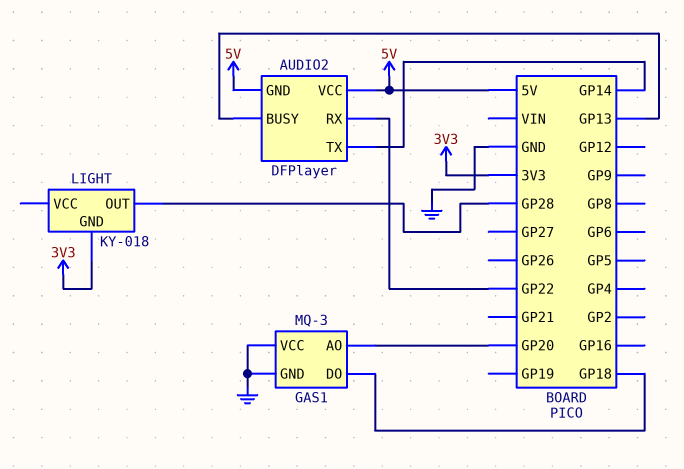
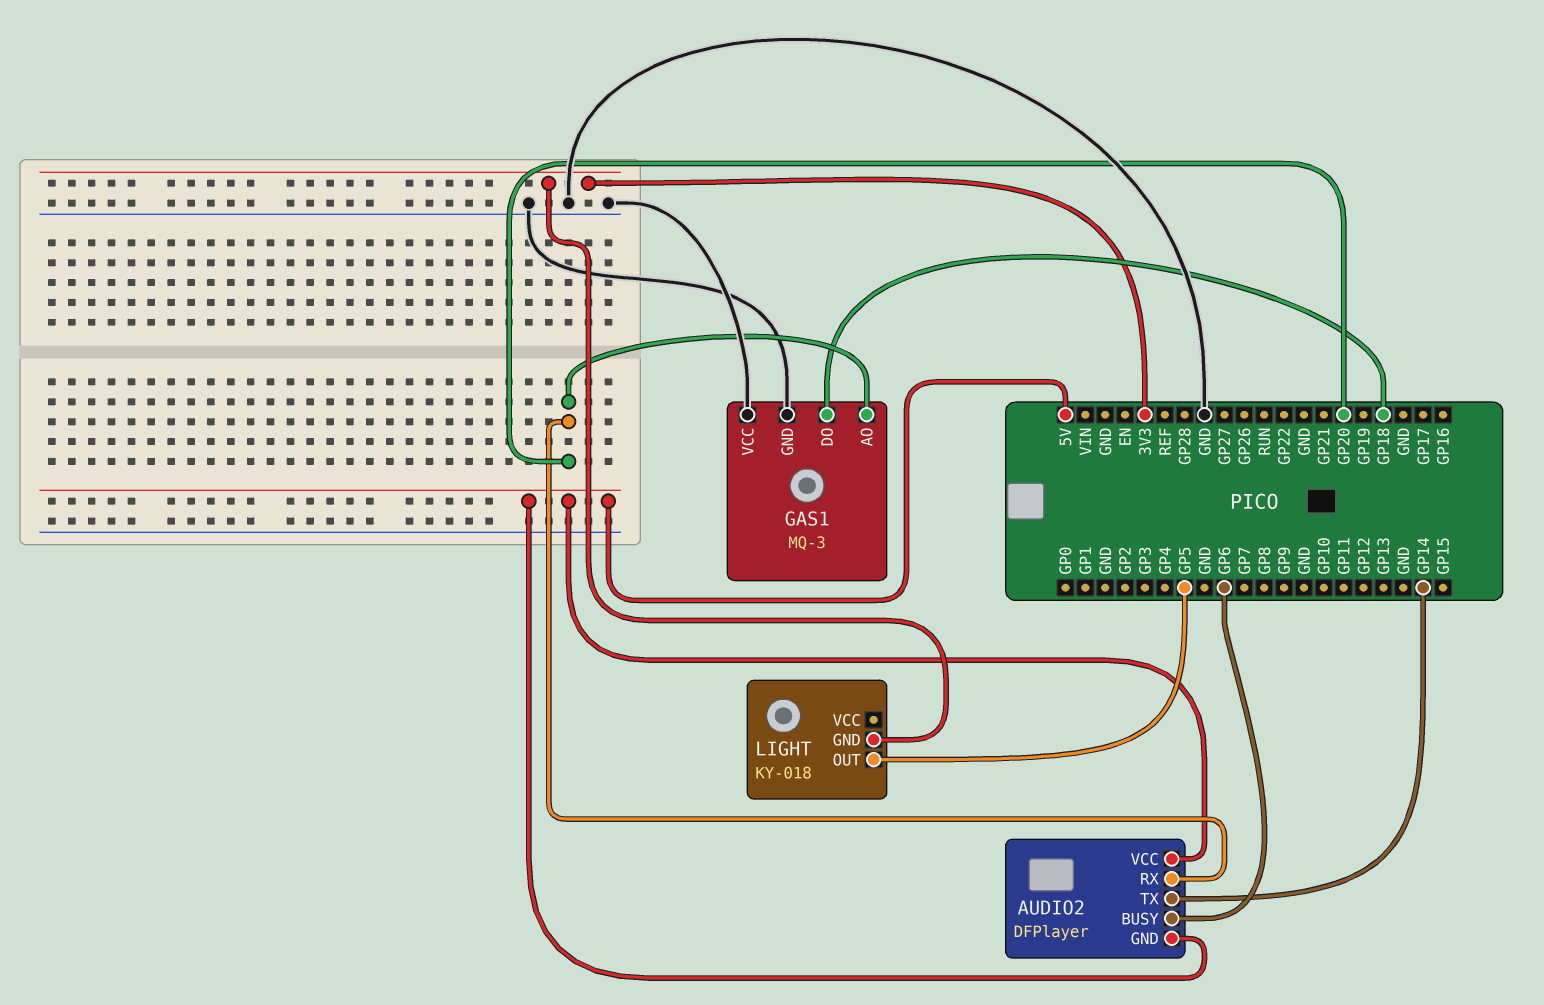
AUDIO2 pin BUSY: GP13 -> GP6
AUDIO2 pin RX: GP22 -> GP20
LIGHT pin OUT: GP28 -> GP5

